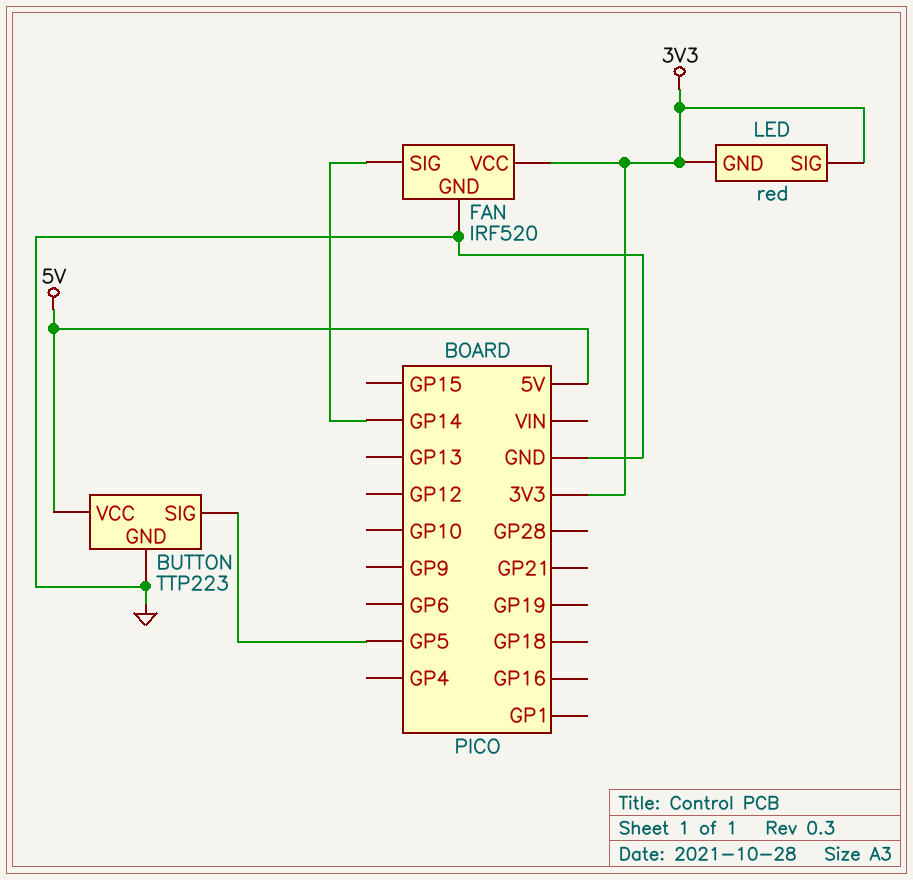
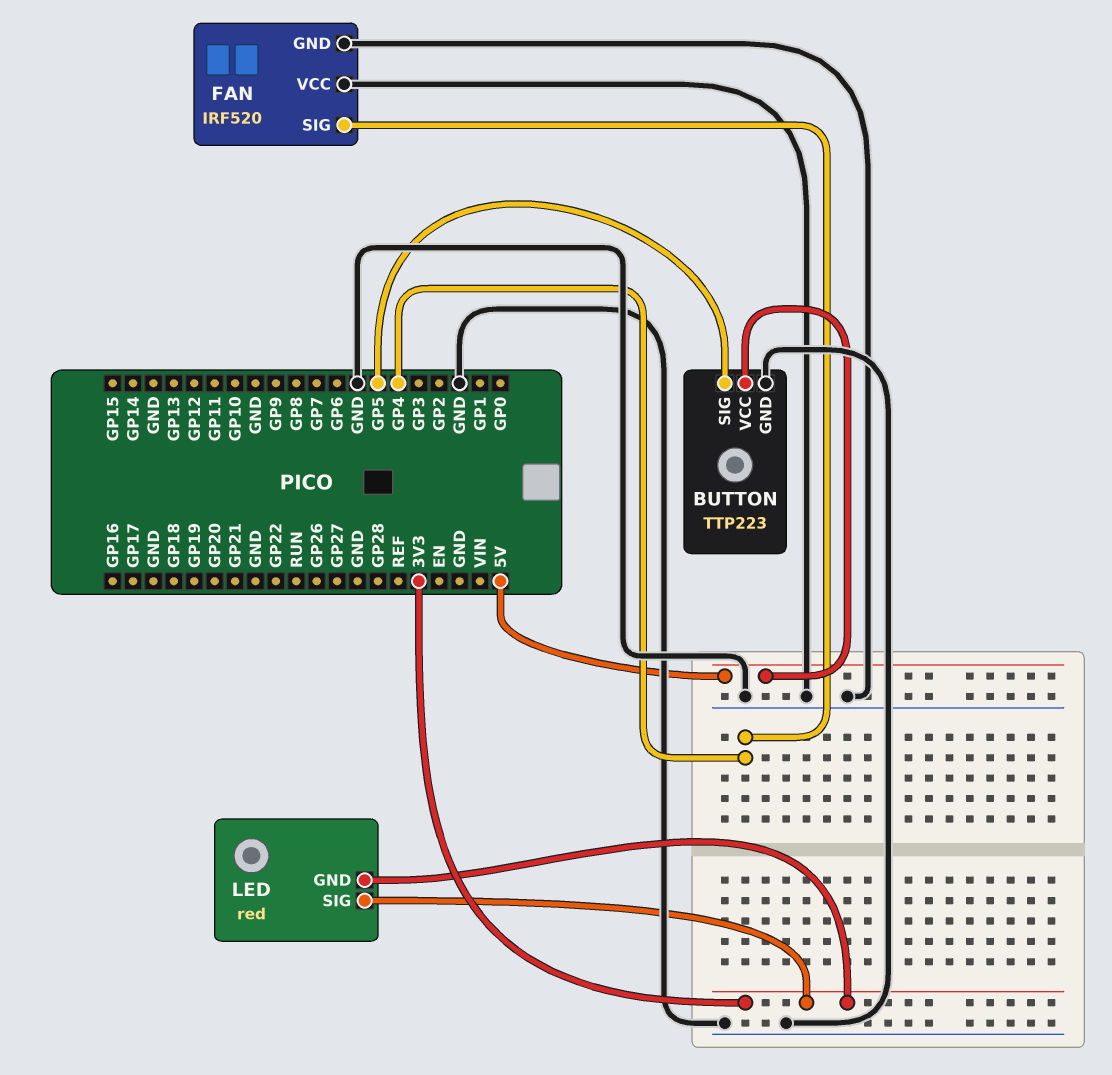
FAN pin SIG: GP14 -> GP4
FAN pin VCC: 3V3 -> GND

